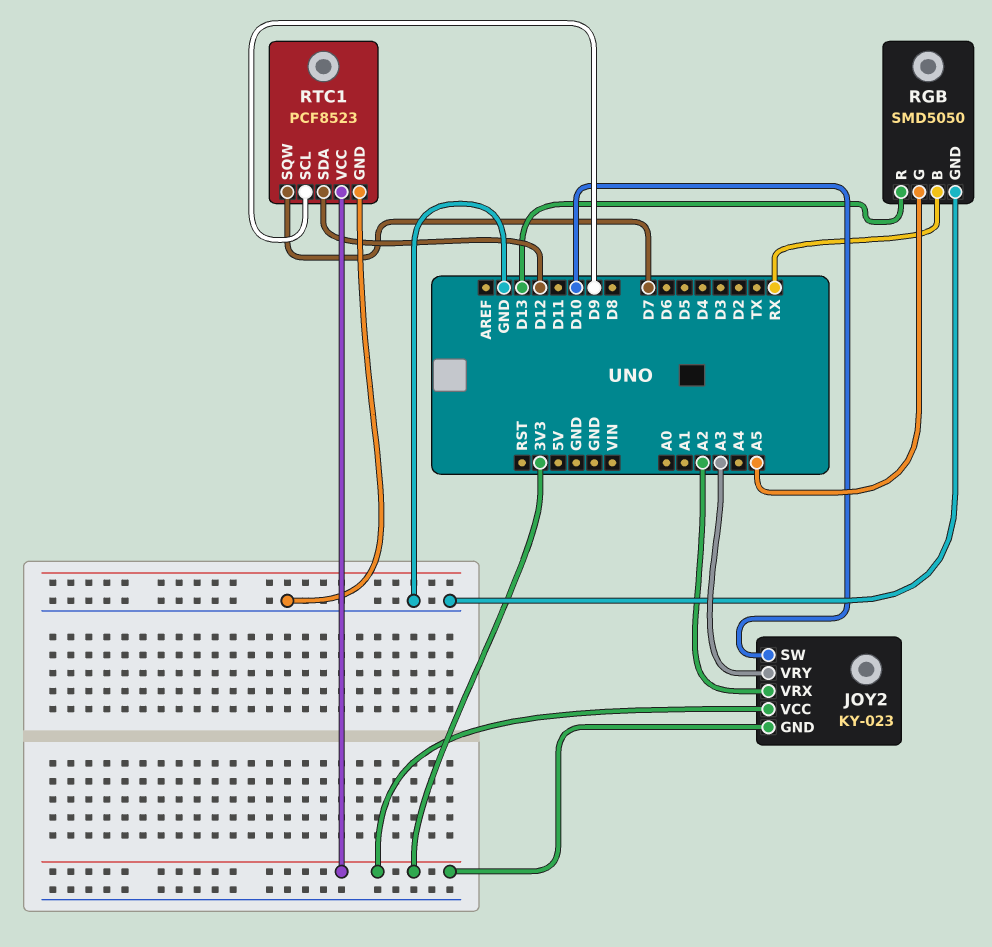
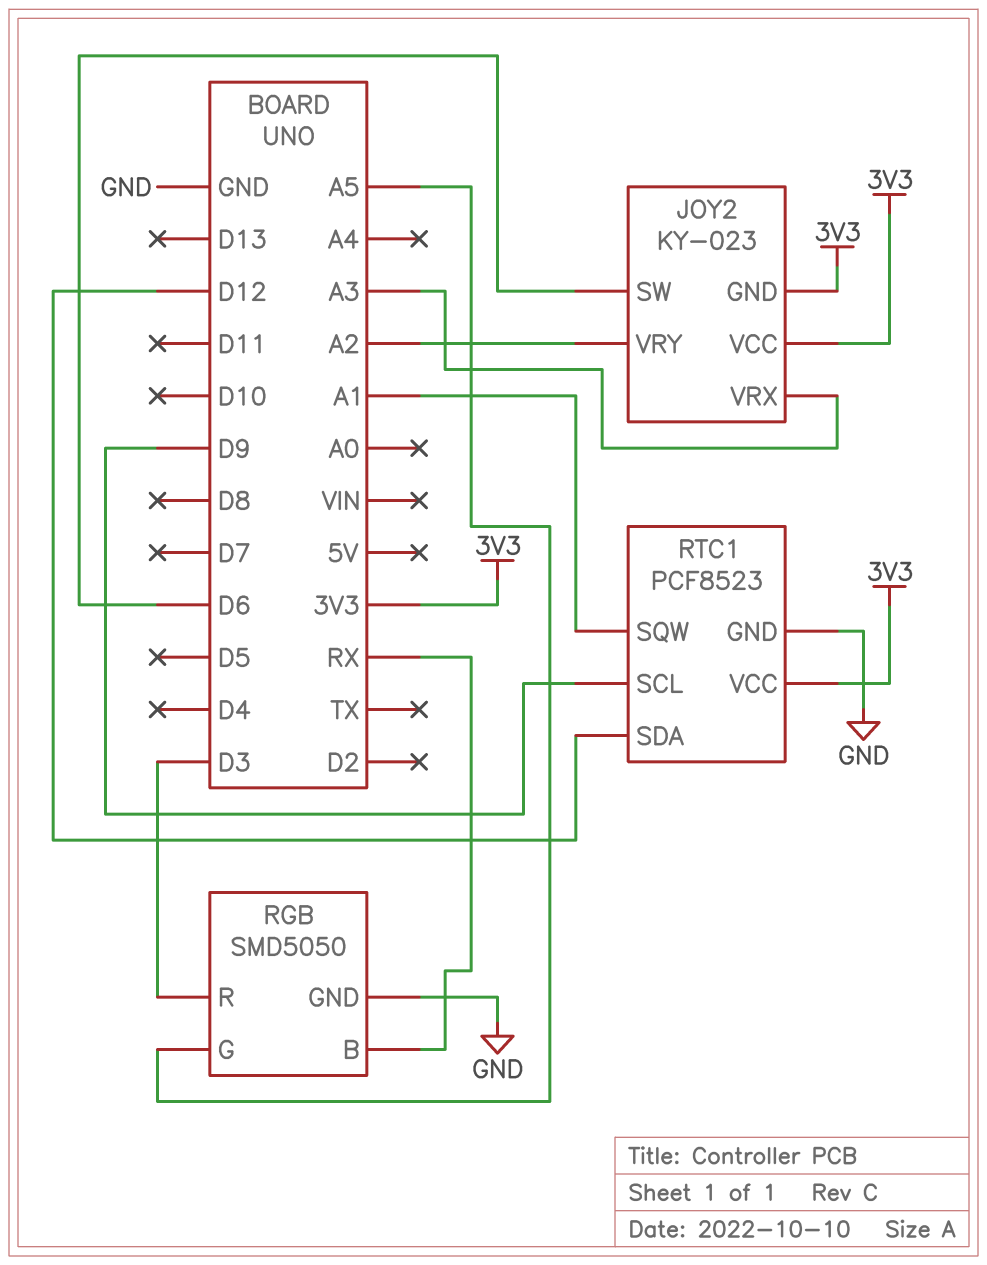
JOY2 pin SW: D10 -> D6
JOY2 pin VRX: A2 -> A3
JOY2 pin VRY: A3 -> A2
RGB pin R: D13 -> D3
RTC1 pin SQW: D7 -> A1

